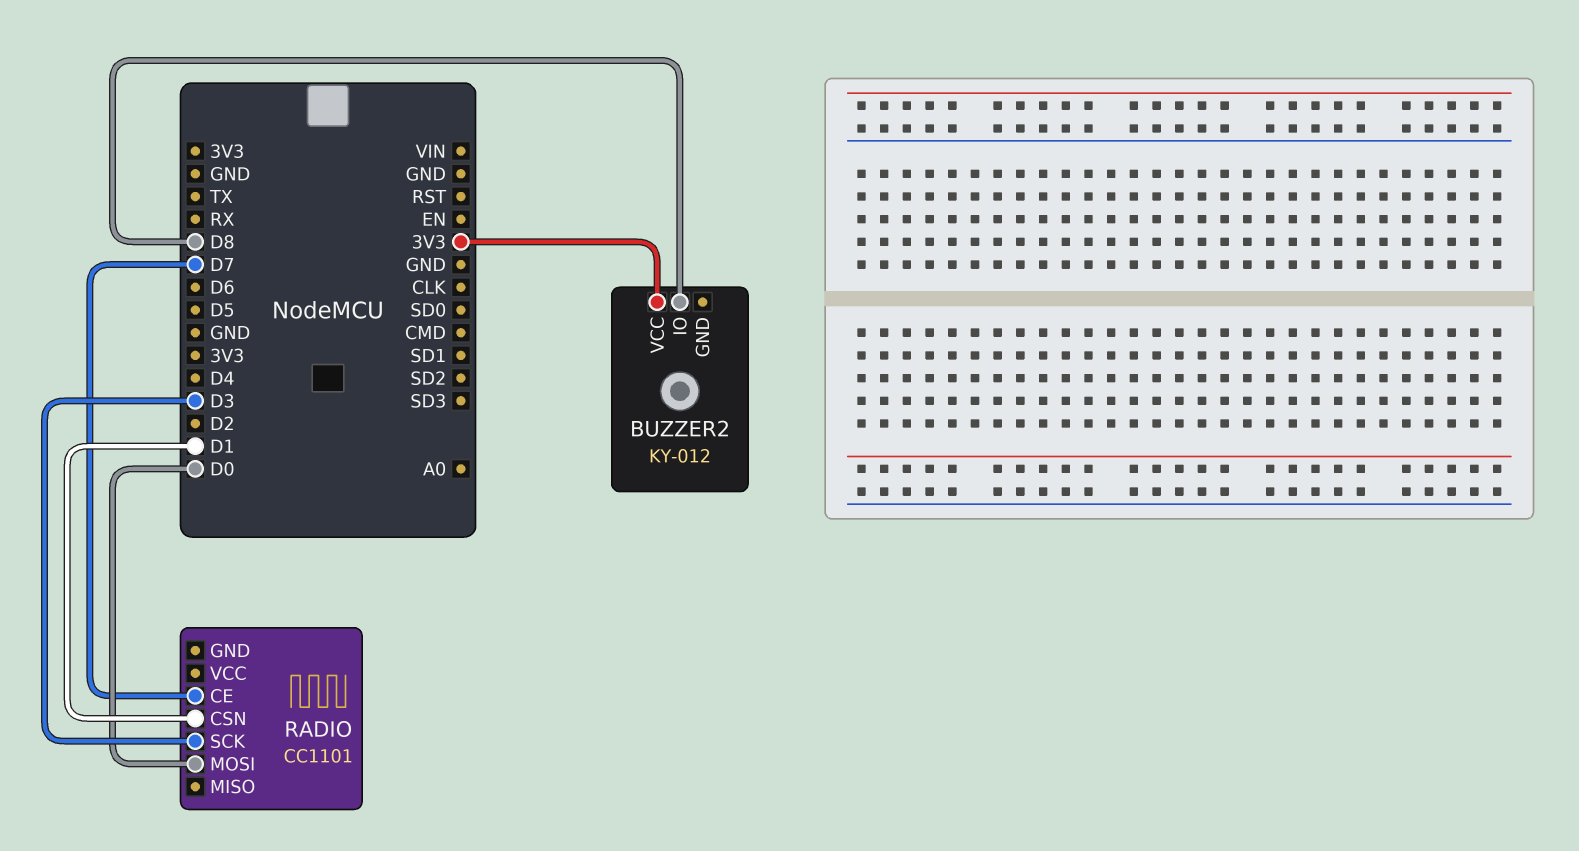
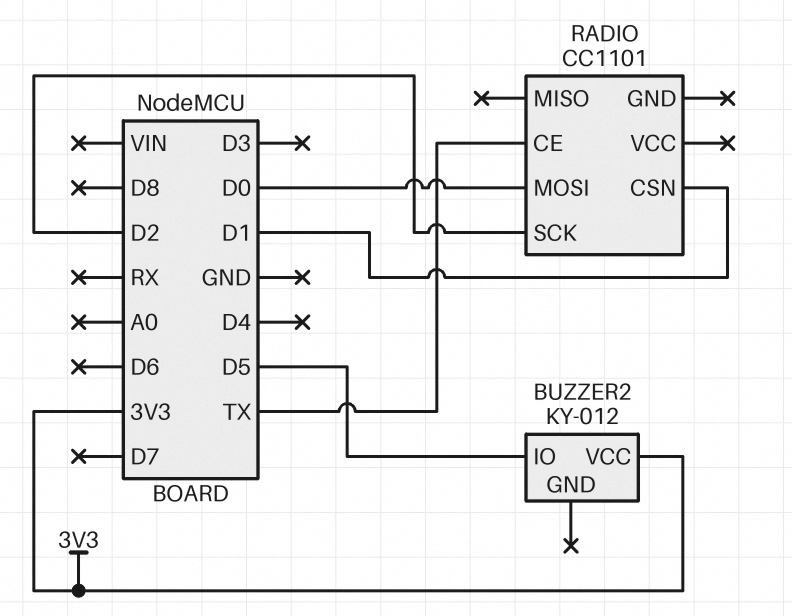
BUZZER2 pin IO: D8 -> D5
RADIO pin CE: D7 -> TX
RADIO pin SCK: D3 -> D2

